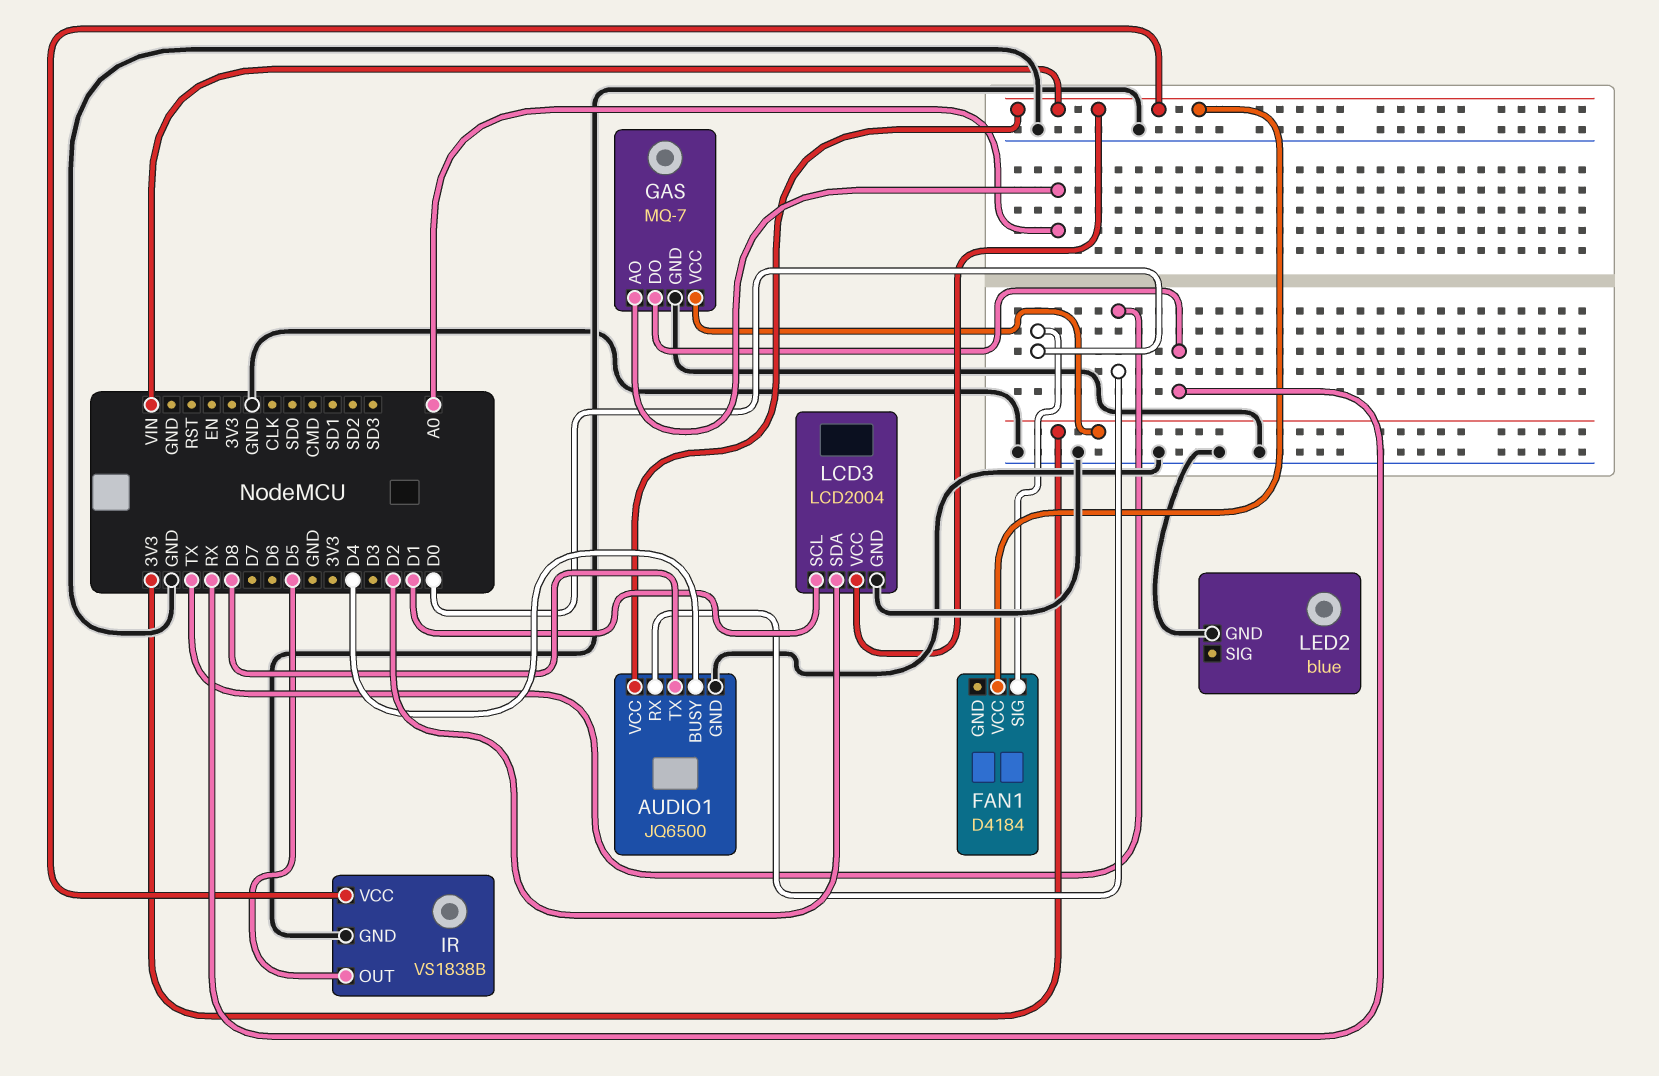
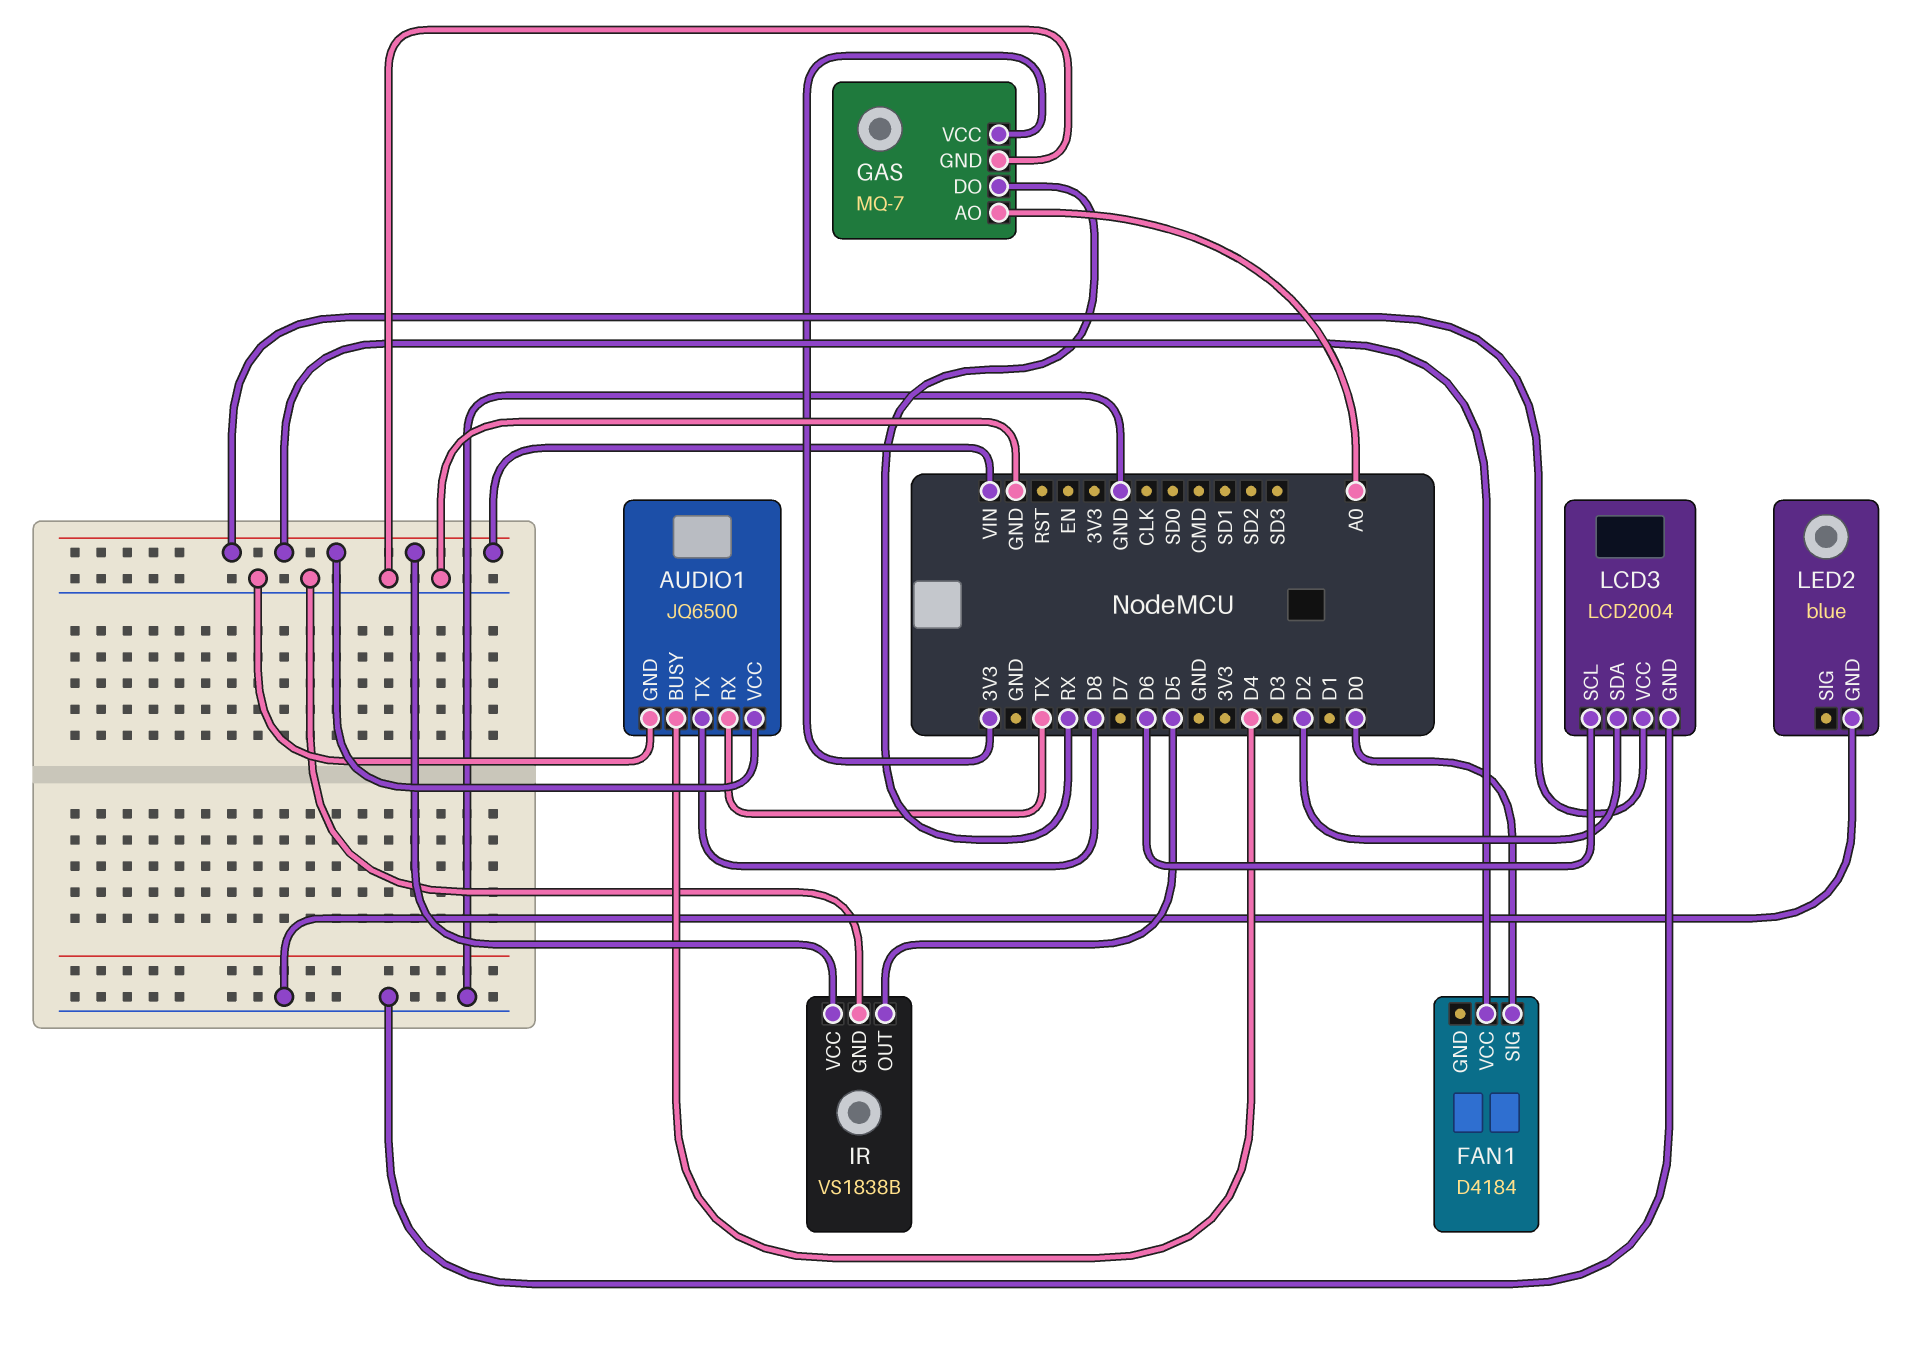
LCD3 pin SCL: D1 -> D6

